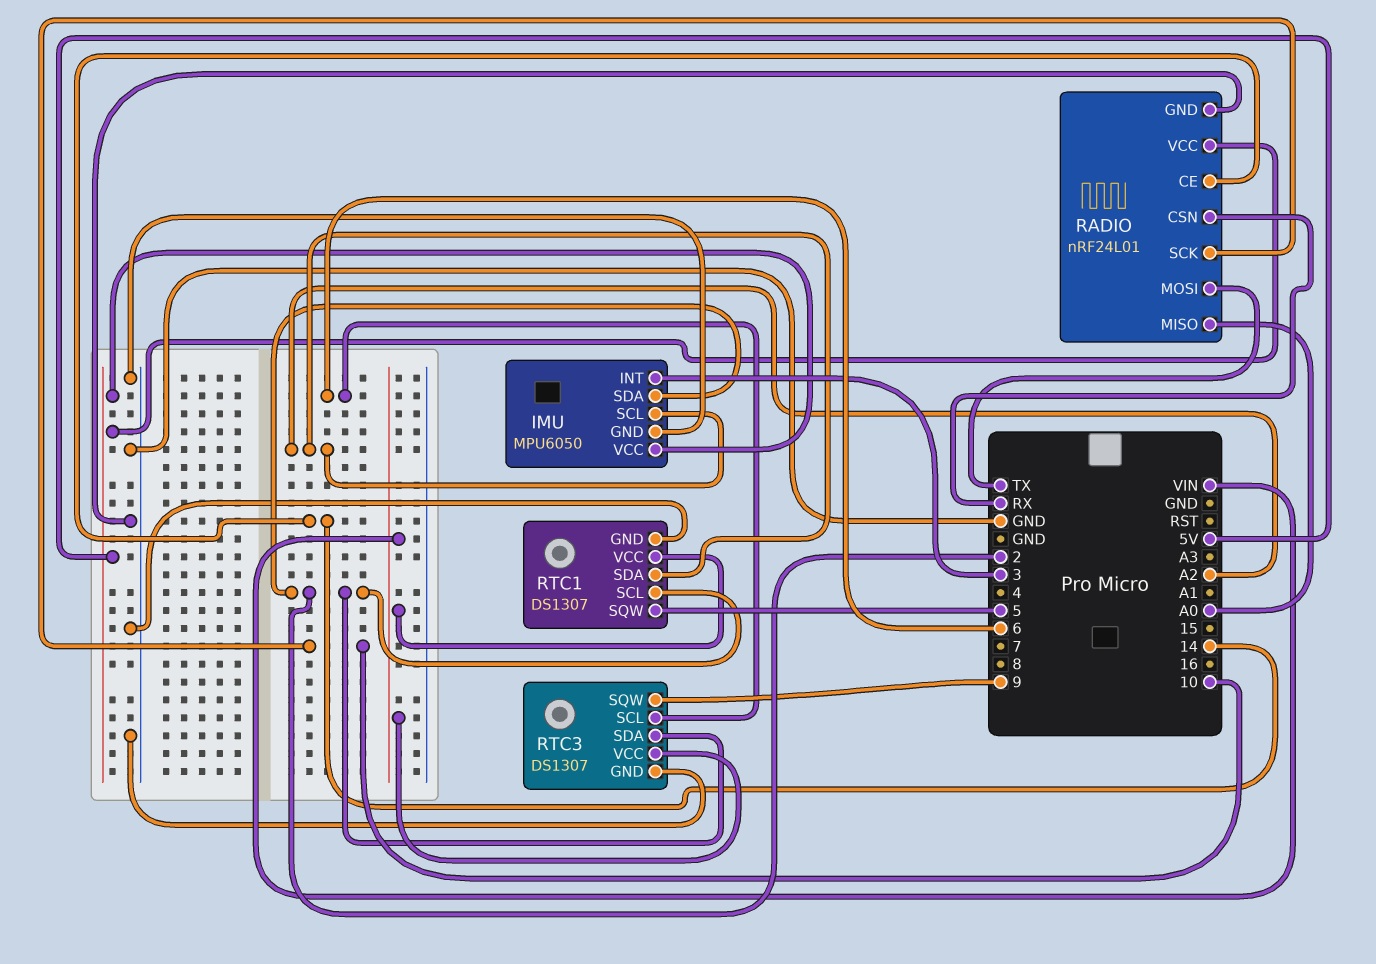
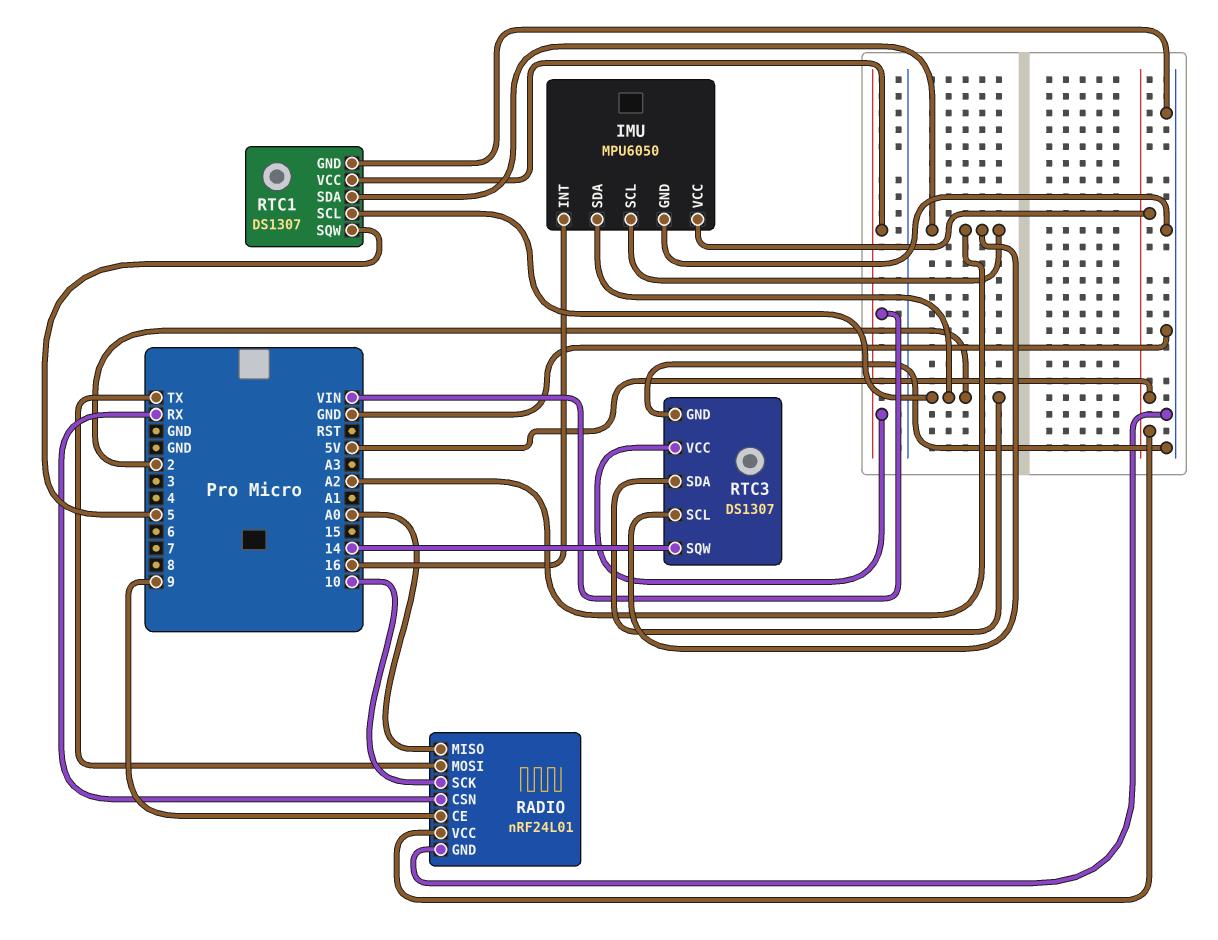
IMU pin INT: 3 -> 16
RADIO pin CE: 14 -> 9
RTC3 pin SCL: 6 -> A2
RTC3 pin SQW: 9 -> 14

